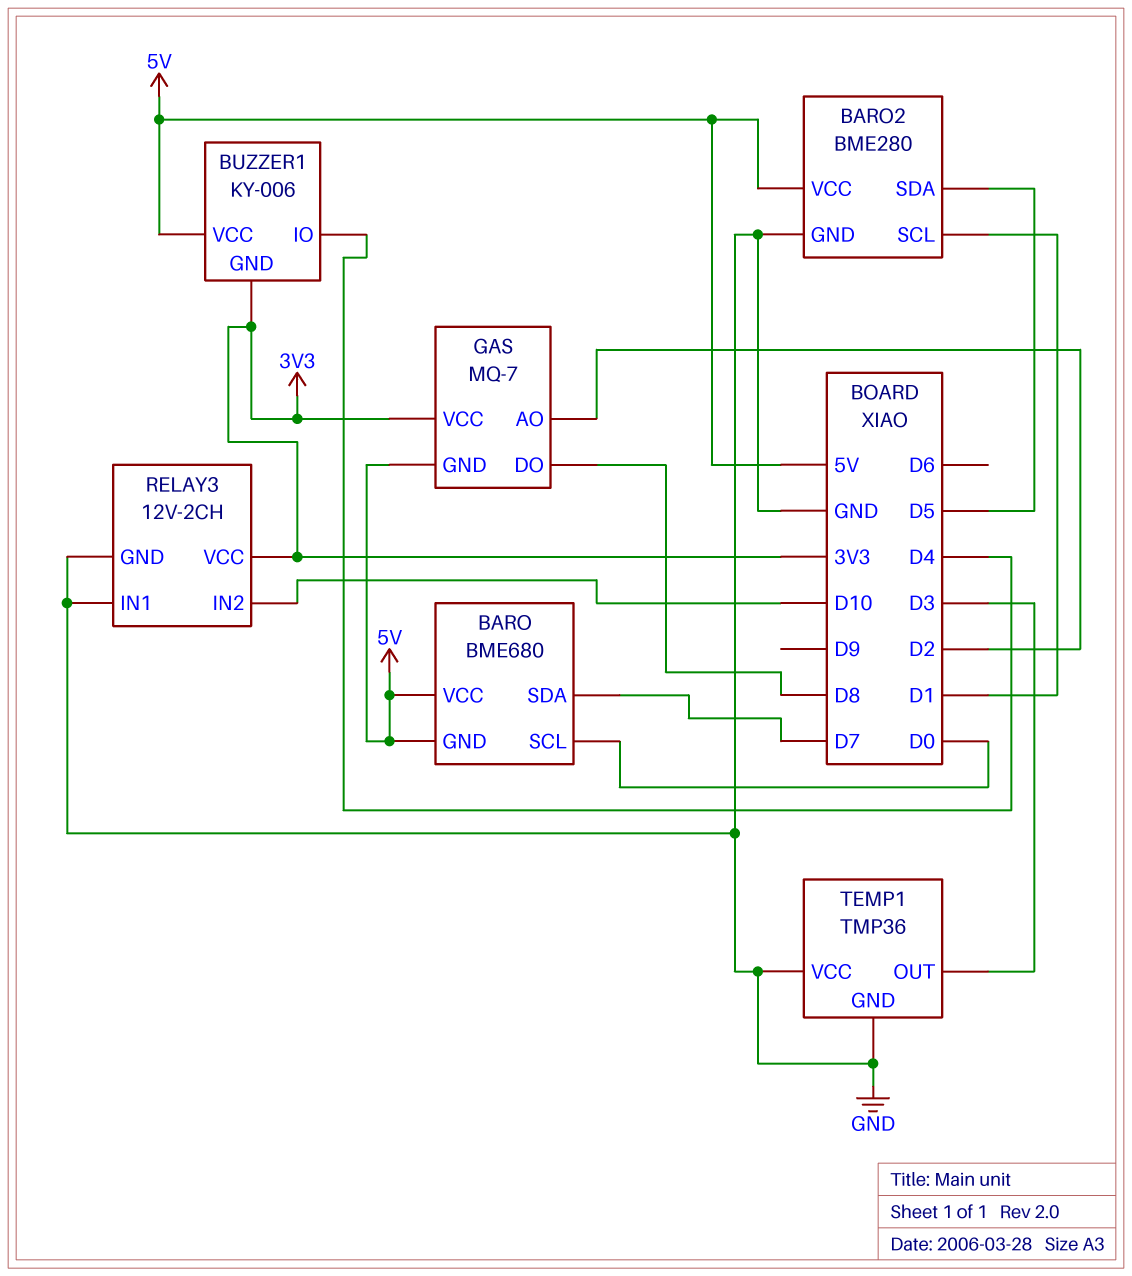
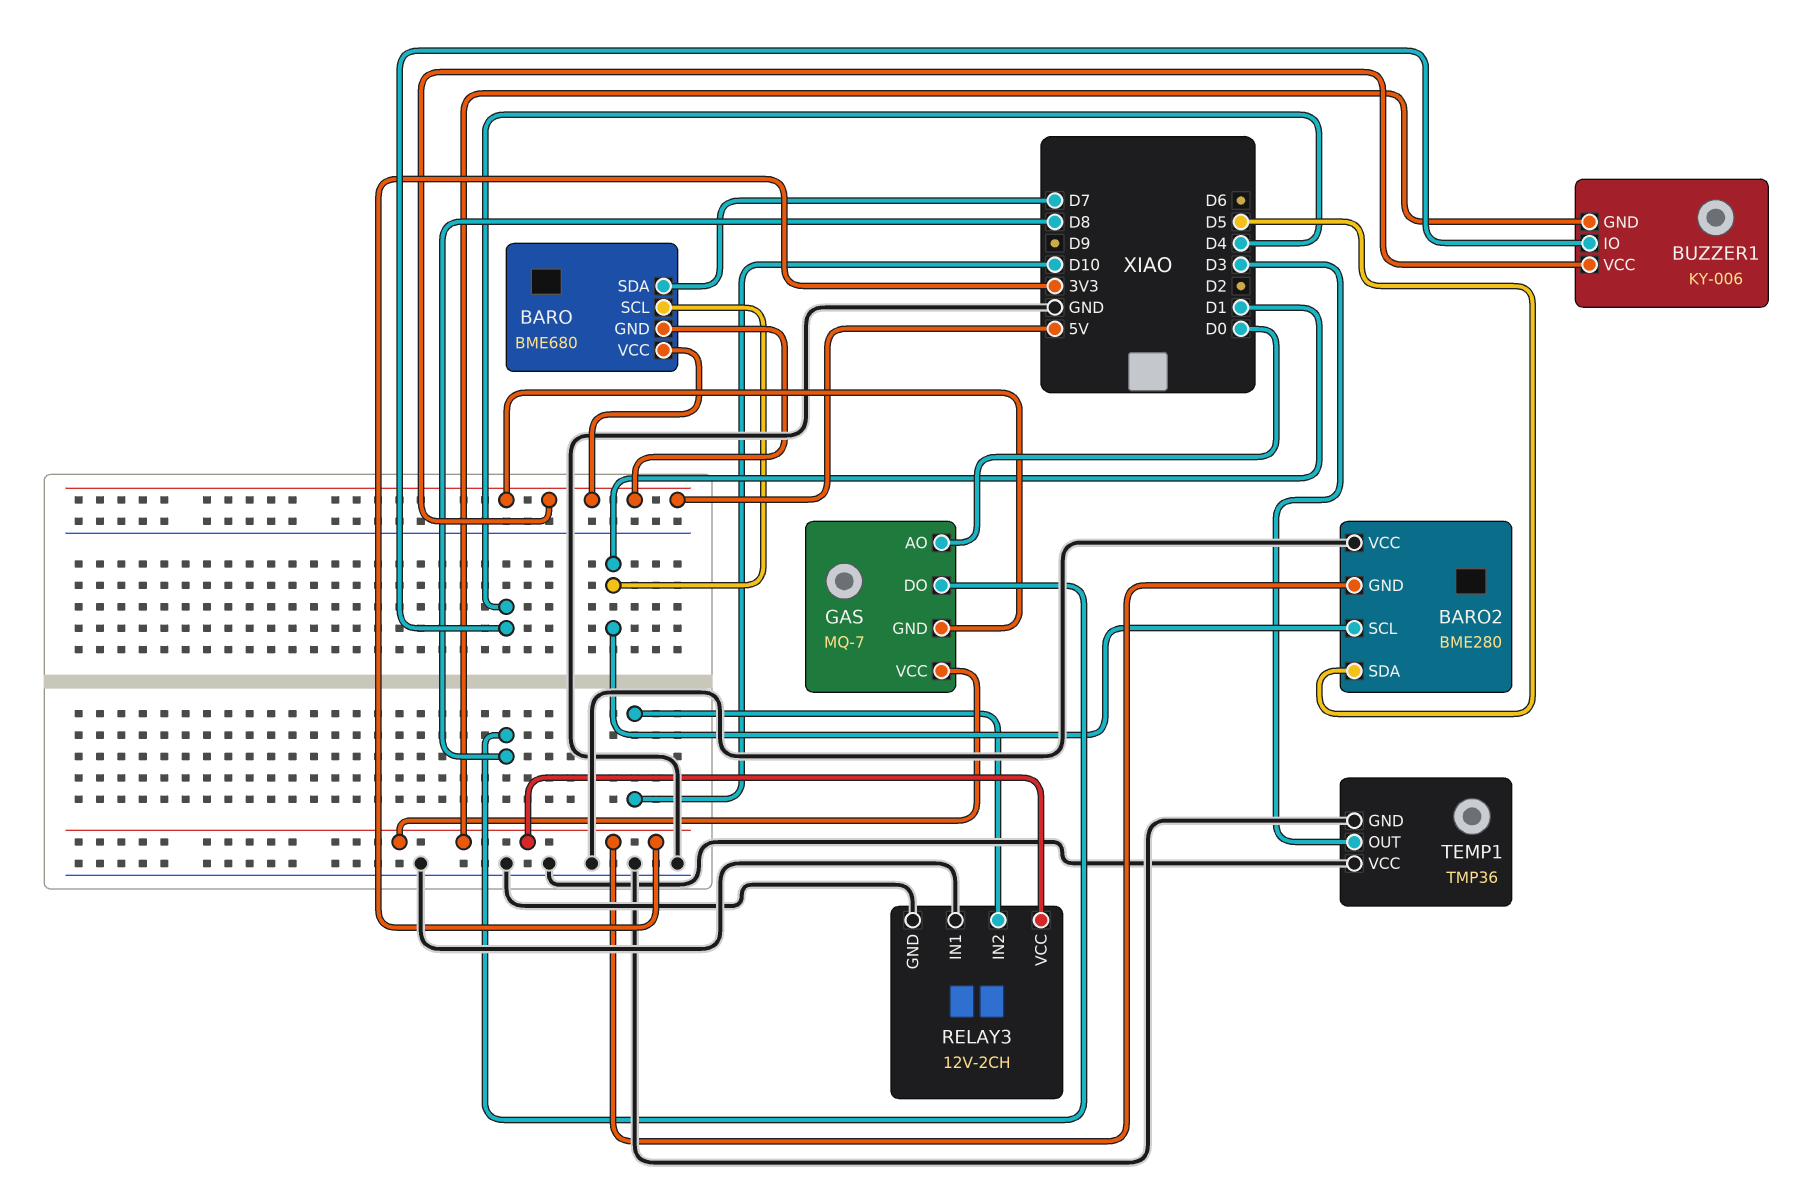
BARO pin SCL: D0 -> D1
BARO2 pin GND: GND -> 3V3
BARO2 pin VCC: 5V -> GND
GAS pin AO: D2 -> D0

